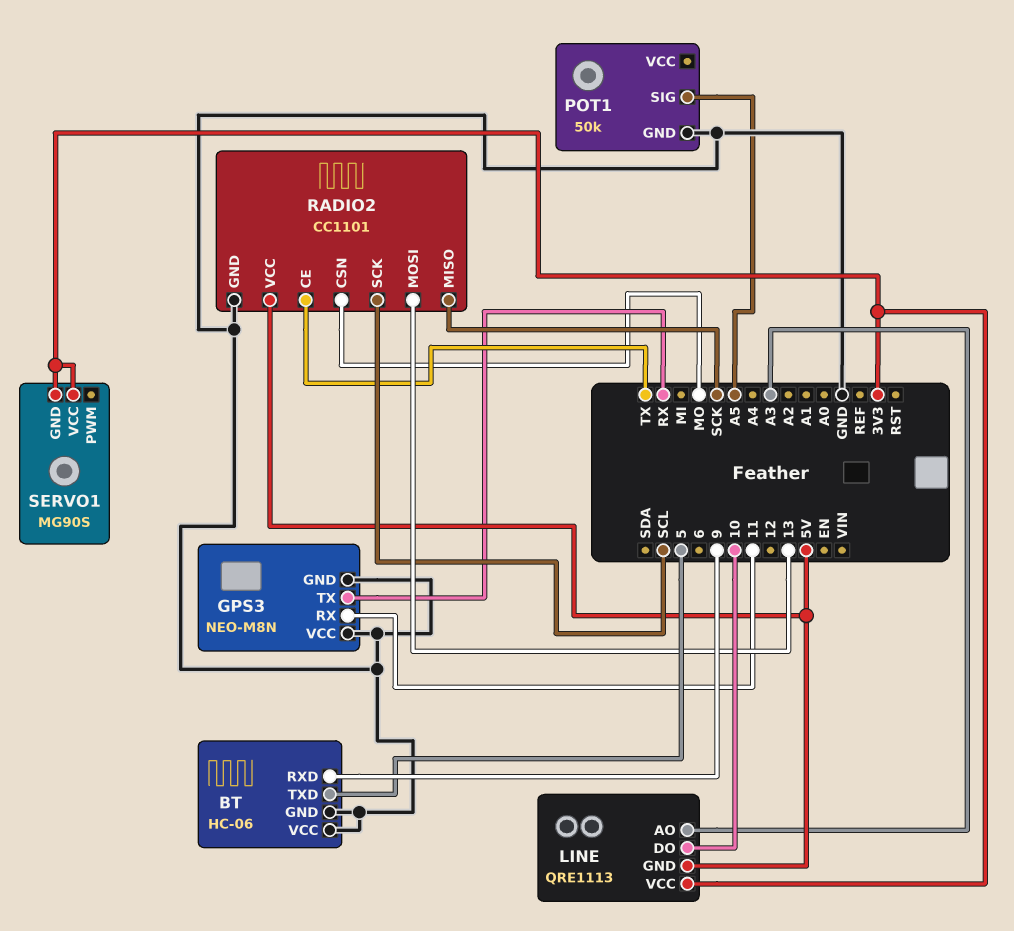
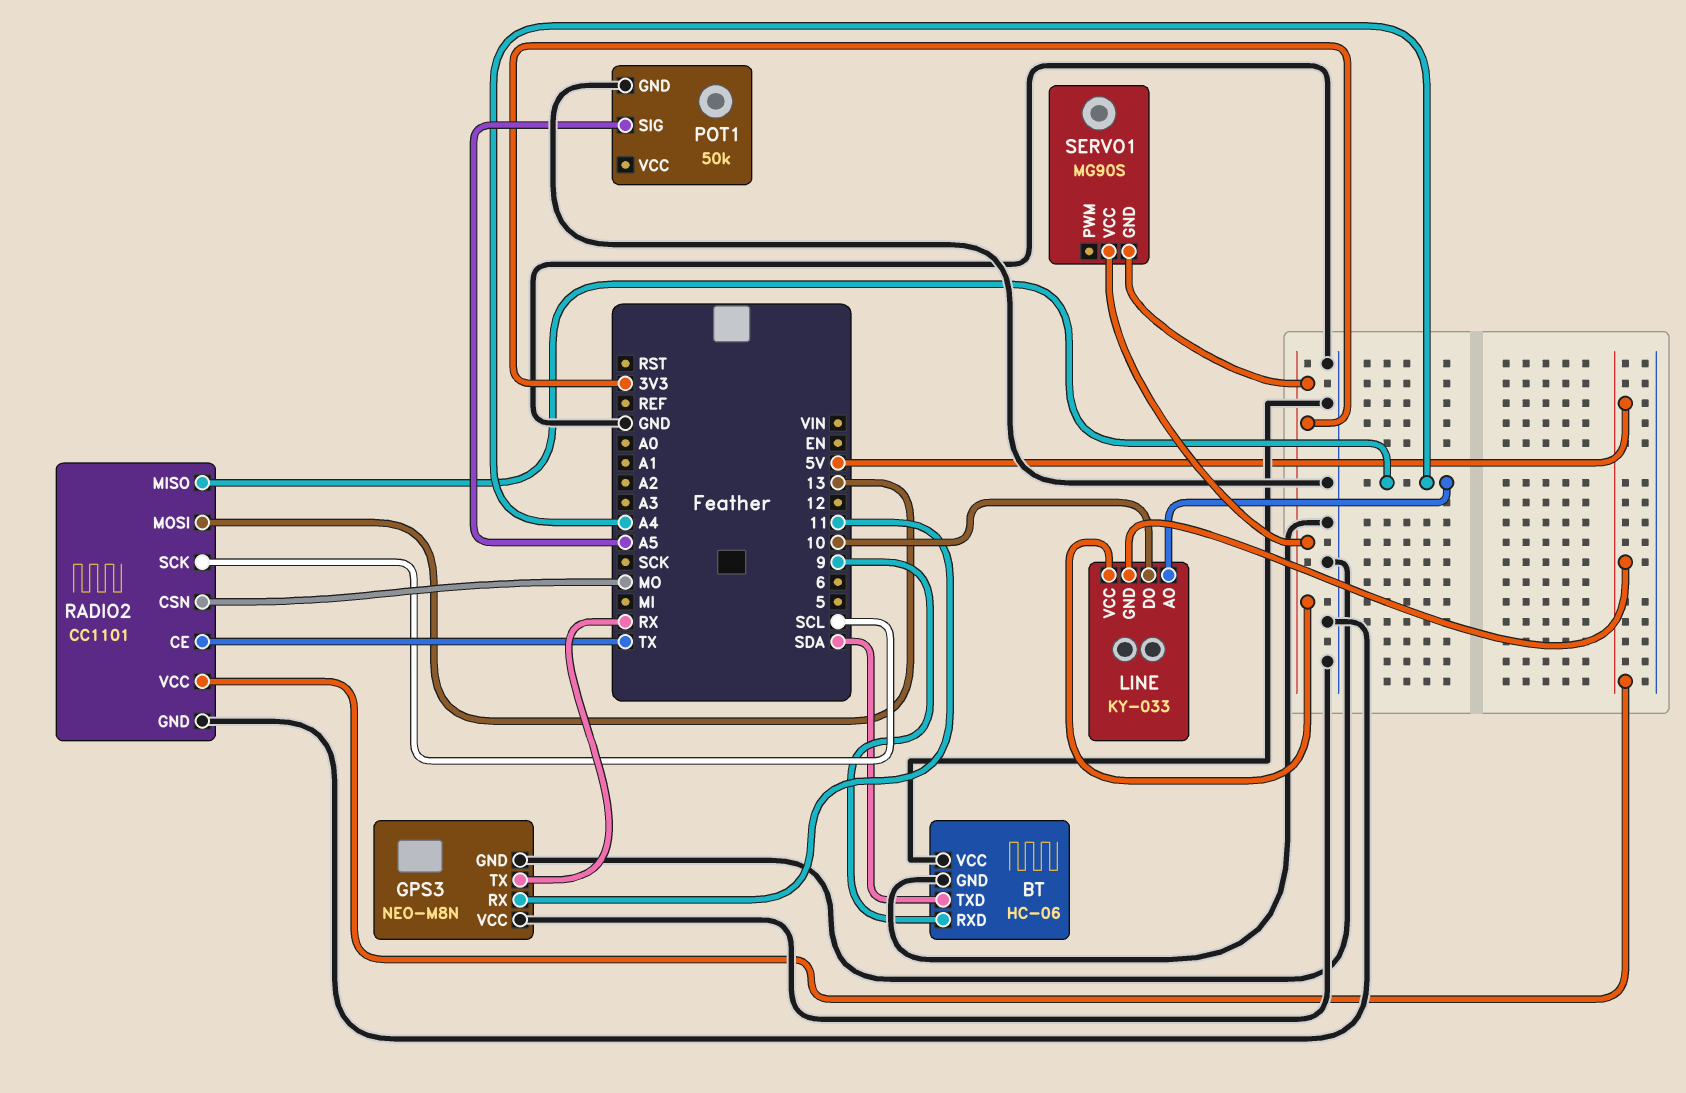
BT pin TXD: 5 -> SDA
LINE: QRE1113 -> KY-033
LINE pin AO: A3 -> A4
RADIO2 pin MISO: SCK -> A4

